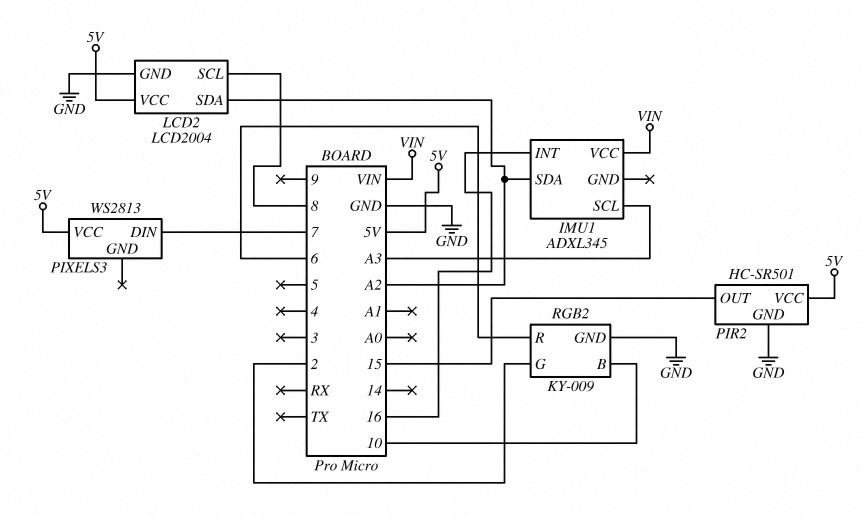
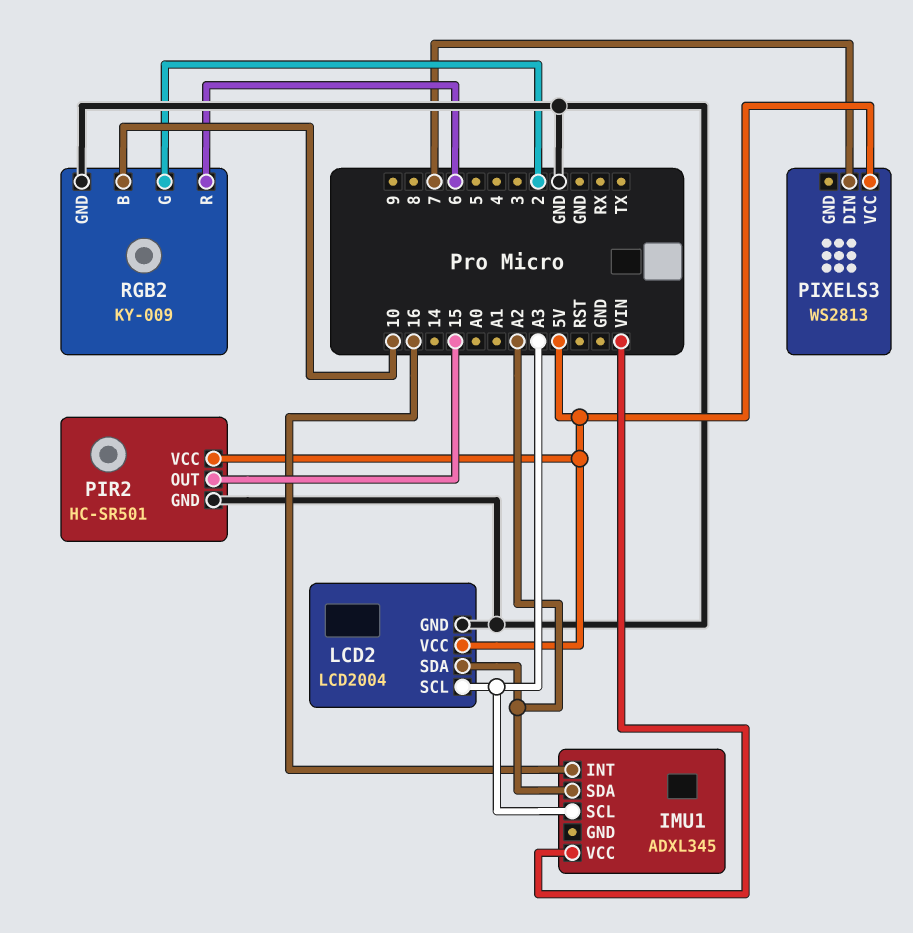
LCD2 pin SCL: 8 -> A3

